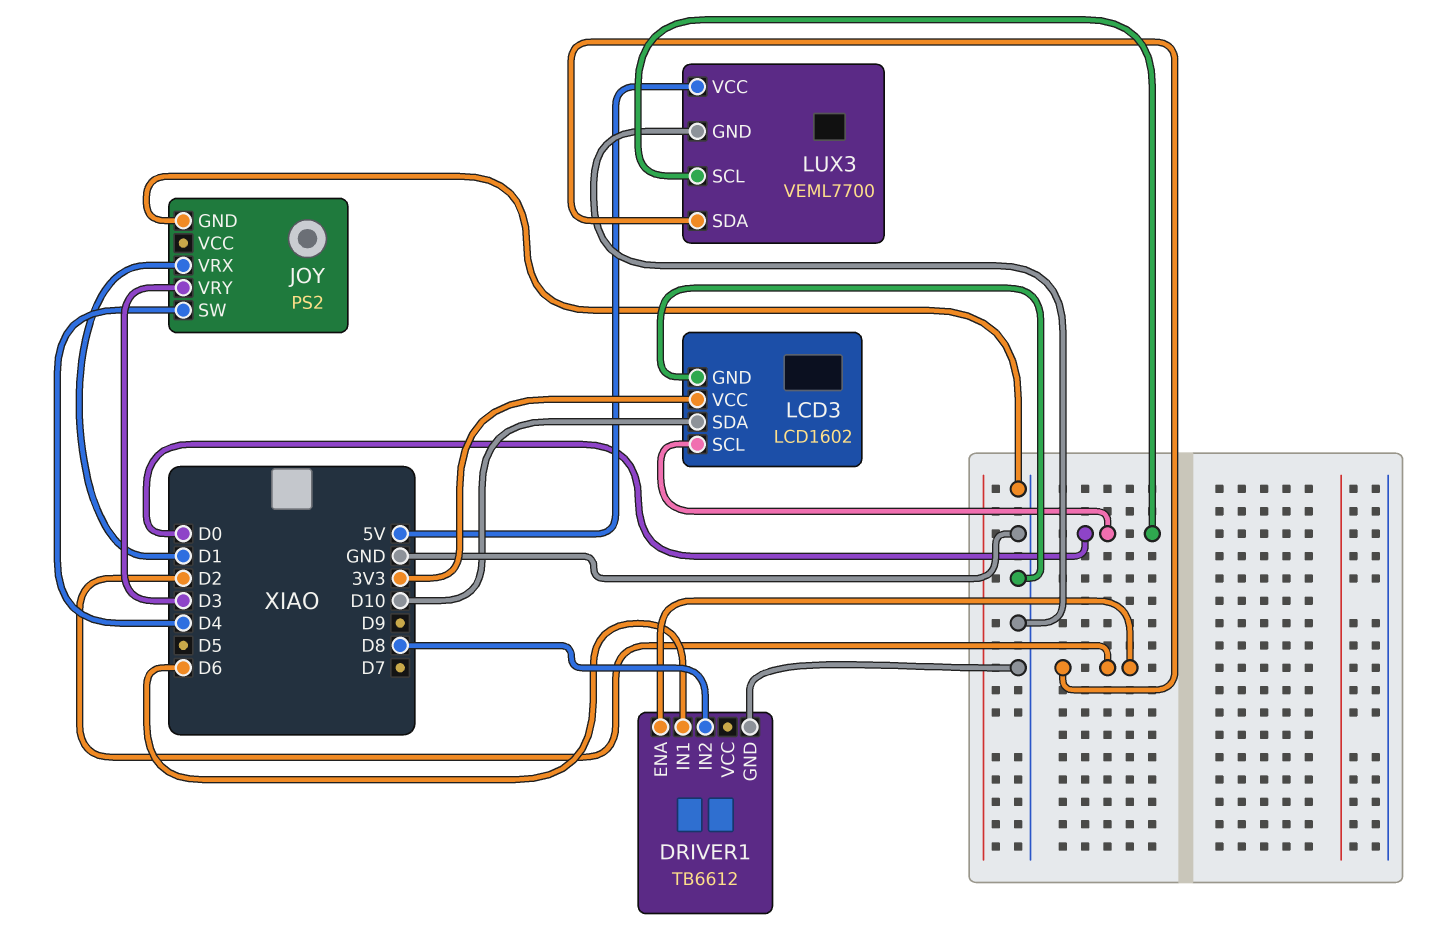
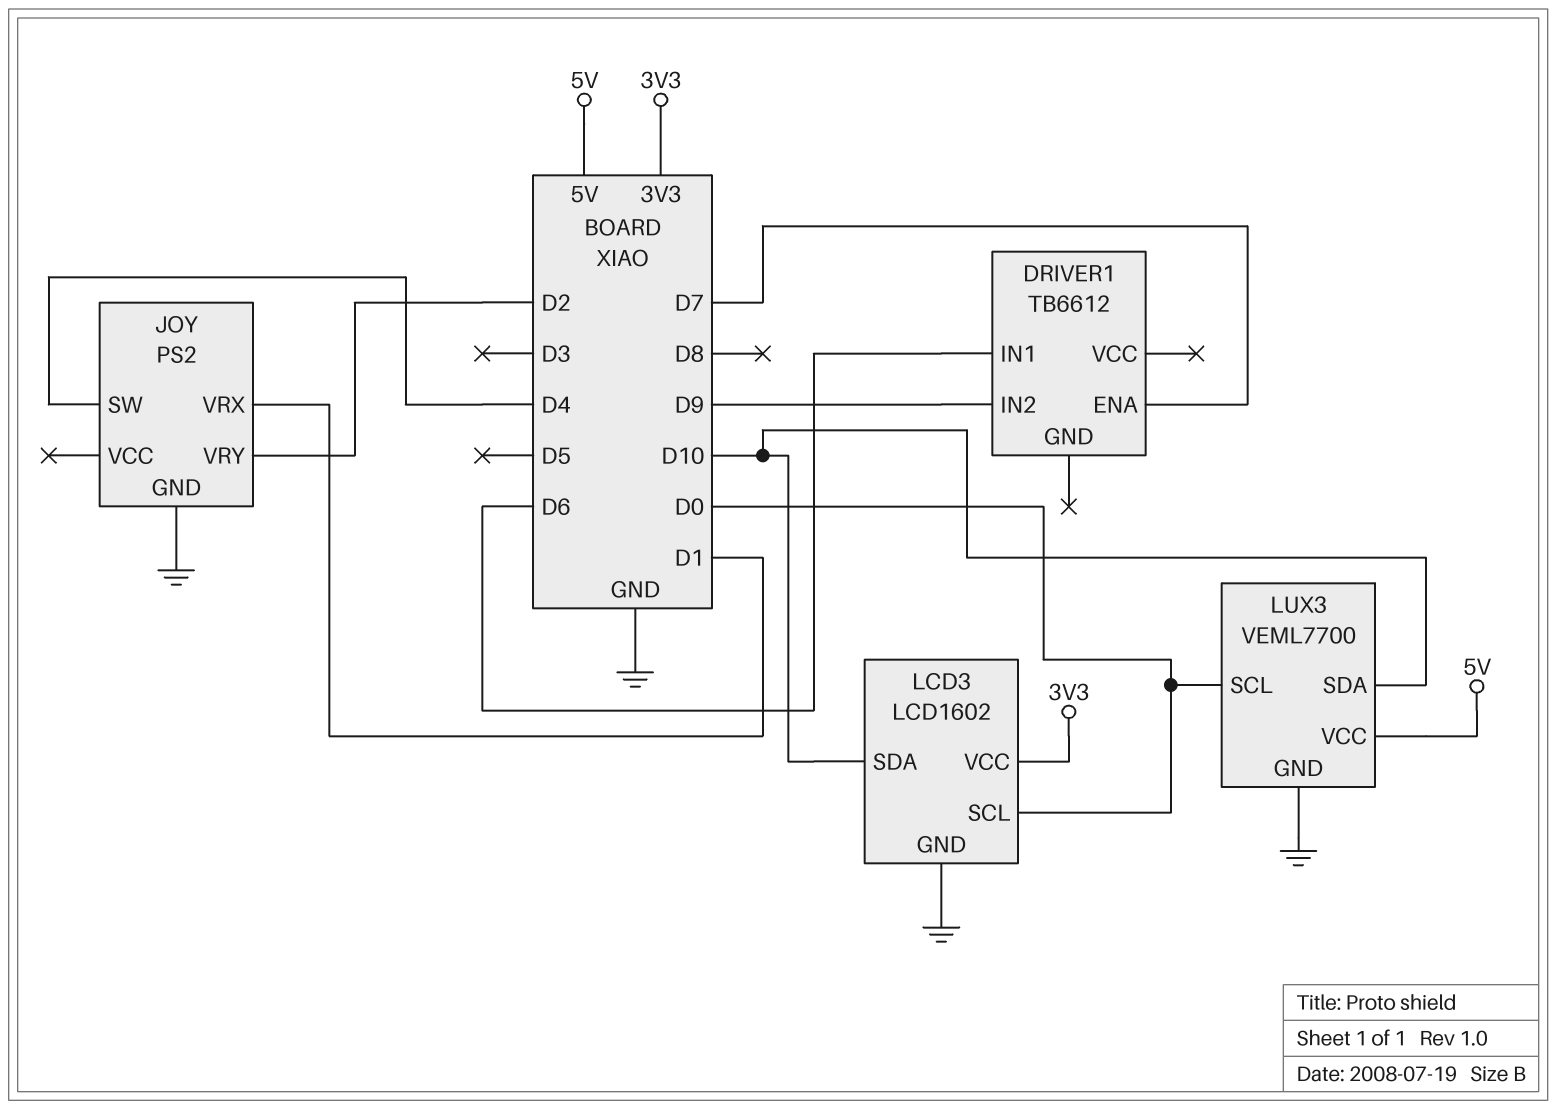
DRIVER1 pin ENA: D2 -> D7
DRIVER1 pin GND: GND -> none
DRIVER1 pin IN2: D8 -> D9
JOY pin VRY: D3 -> D2
LUX3 pin SDA: D2 -> D10

